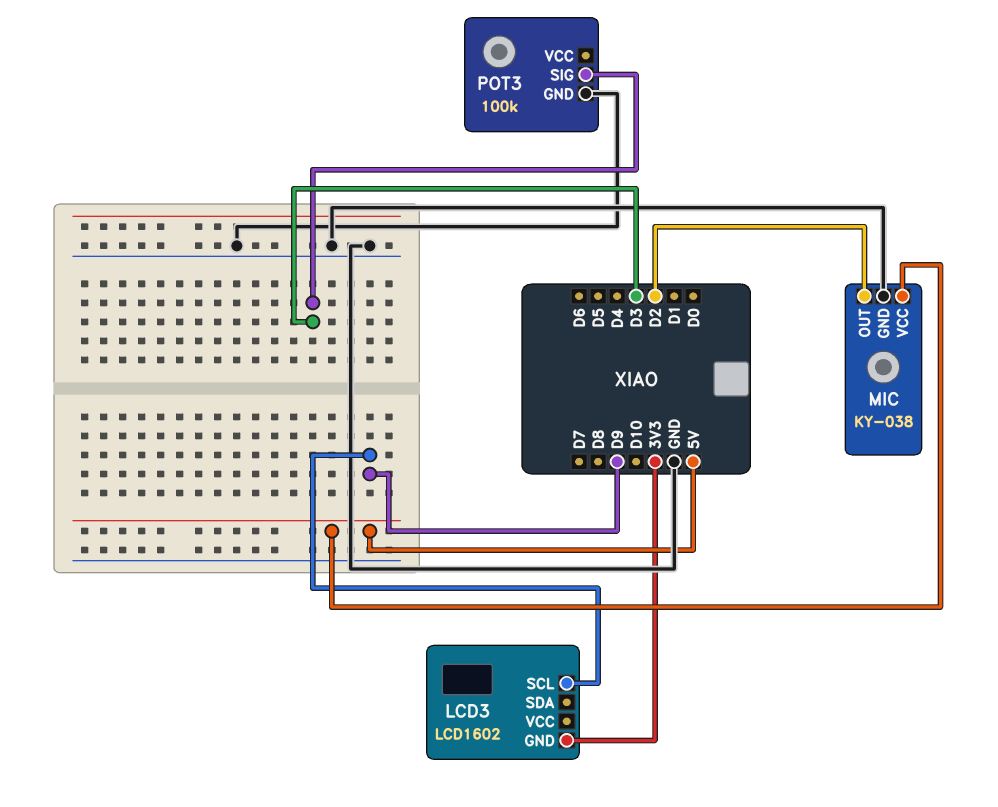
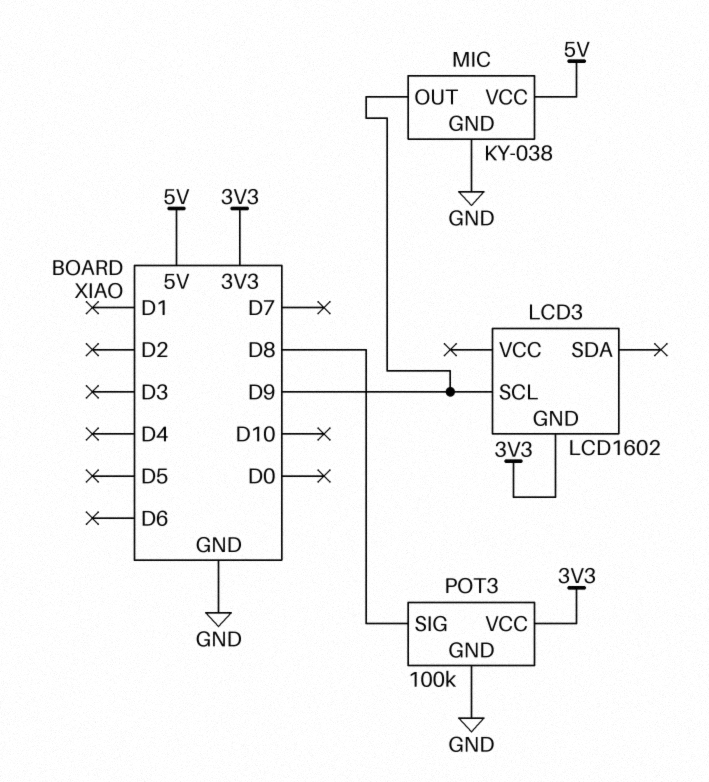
MIC pin OUT: D2 -> D9
POT3 pin SIG: D3 -> D8
POT3 pin VCC: none -> 3V3

